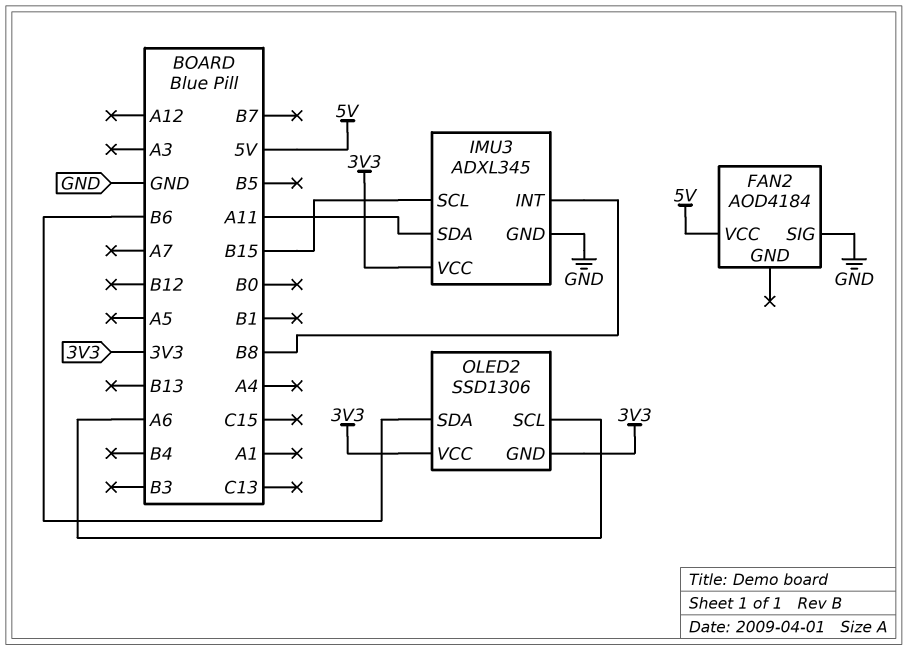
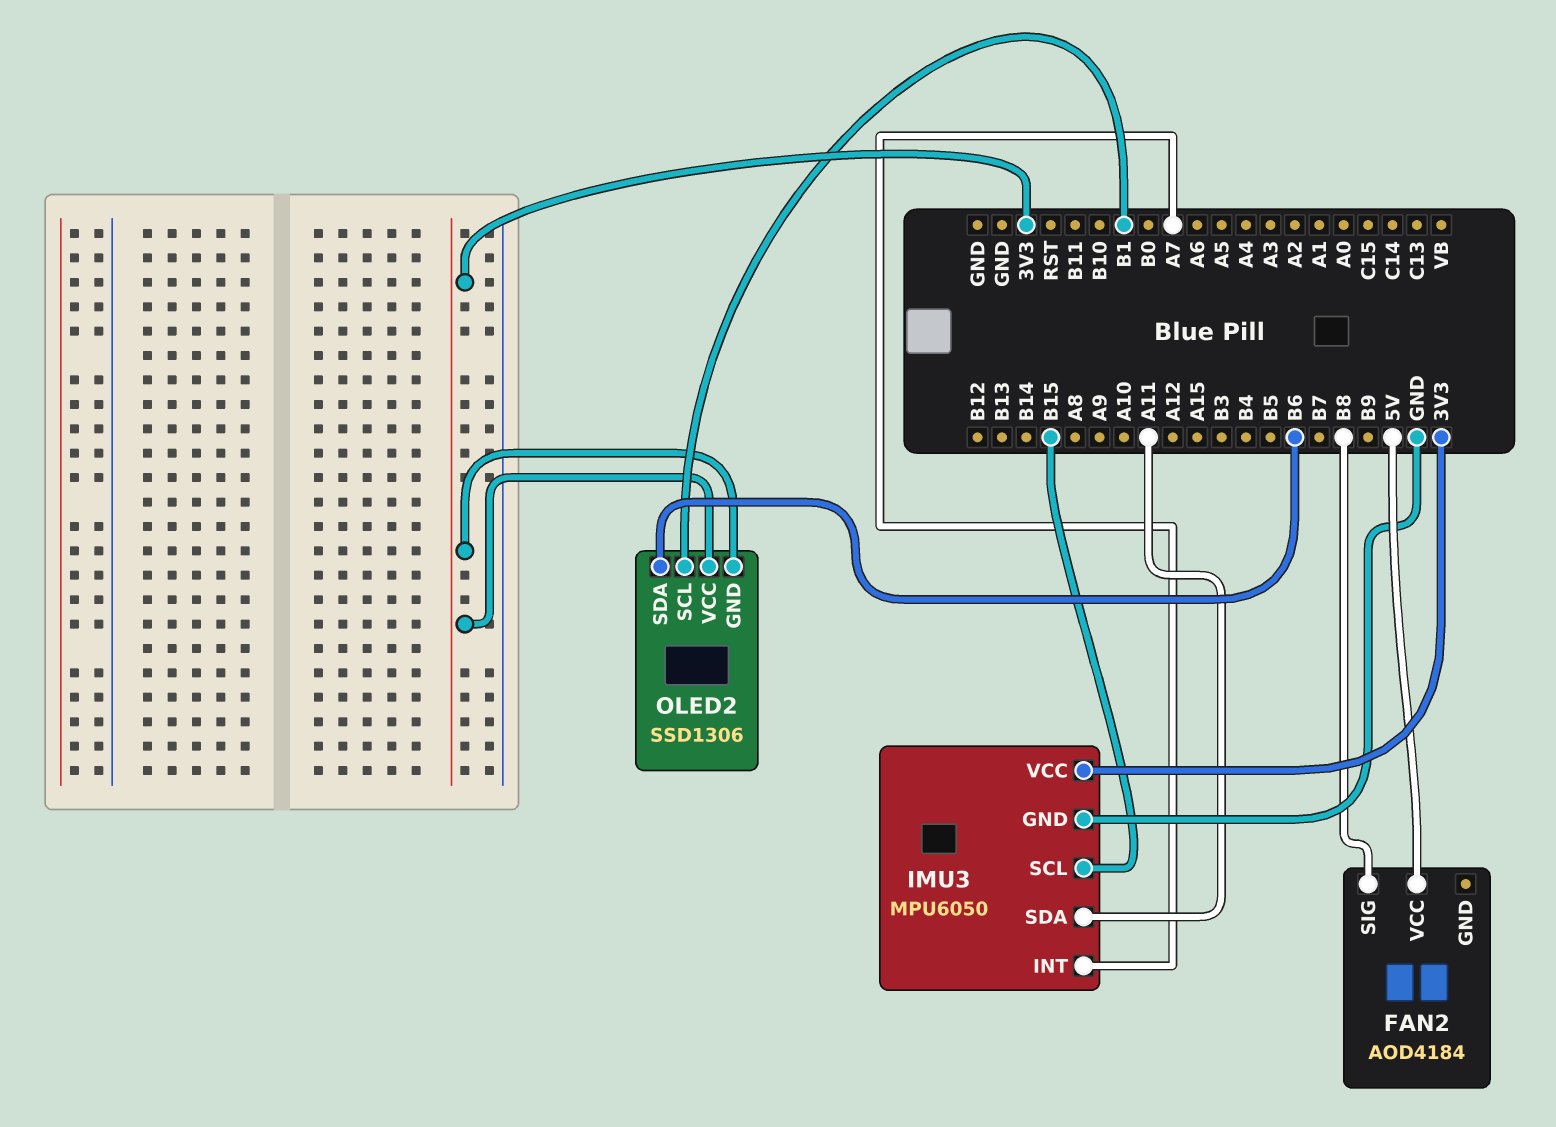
FAN2 pin SIG: GND -> B8
IMU3: ADXL345 -> MPU6050
IMU3 pin INT: B8 -> A7
OLED2 pin SCL: A6 -> B1

